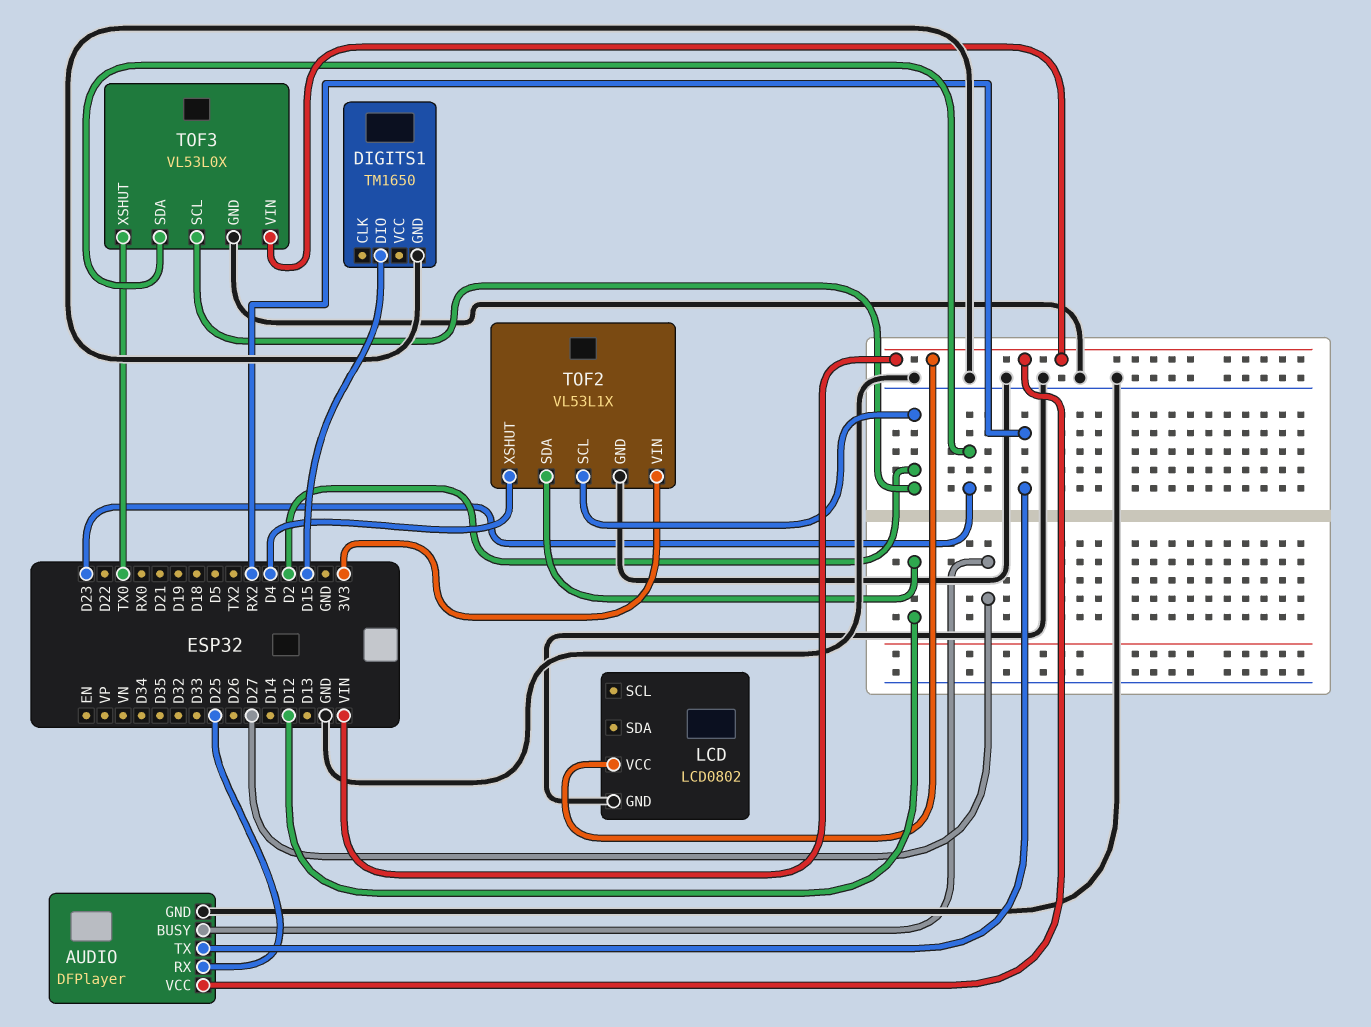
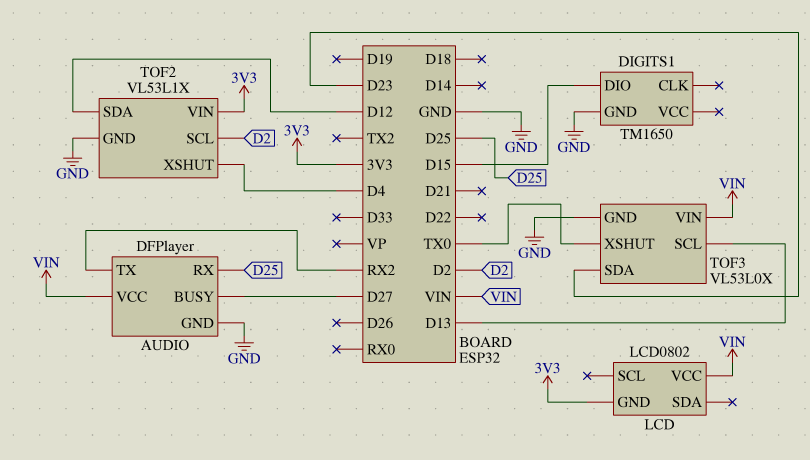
LCD pin GND: GND -> 3V3
TOF3 pin SCL: D2 -> D13

